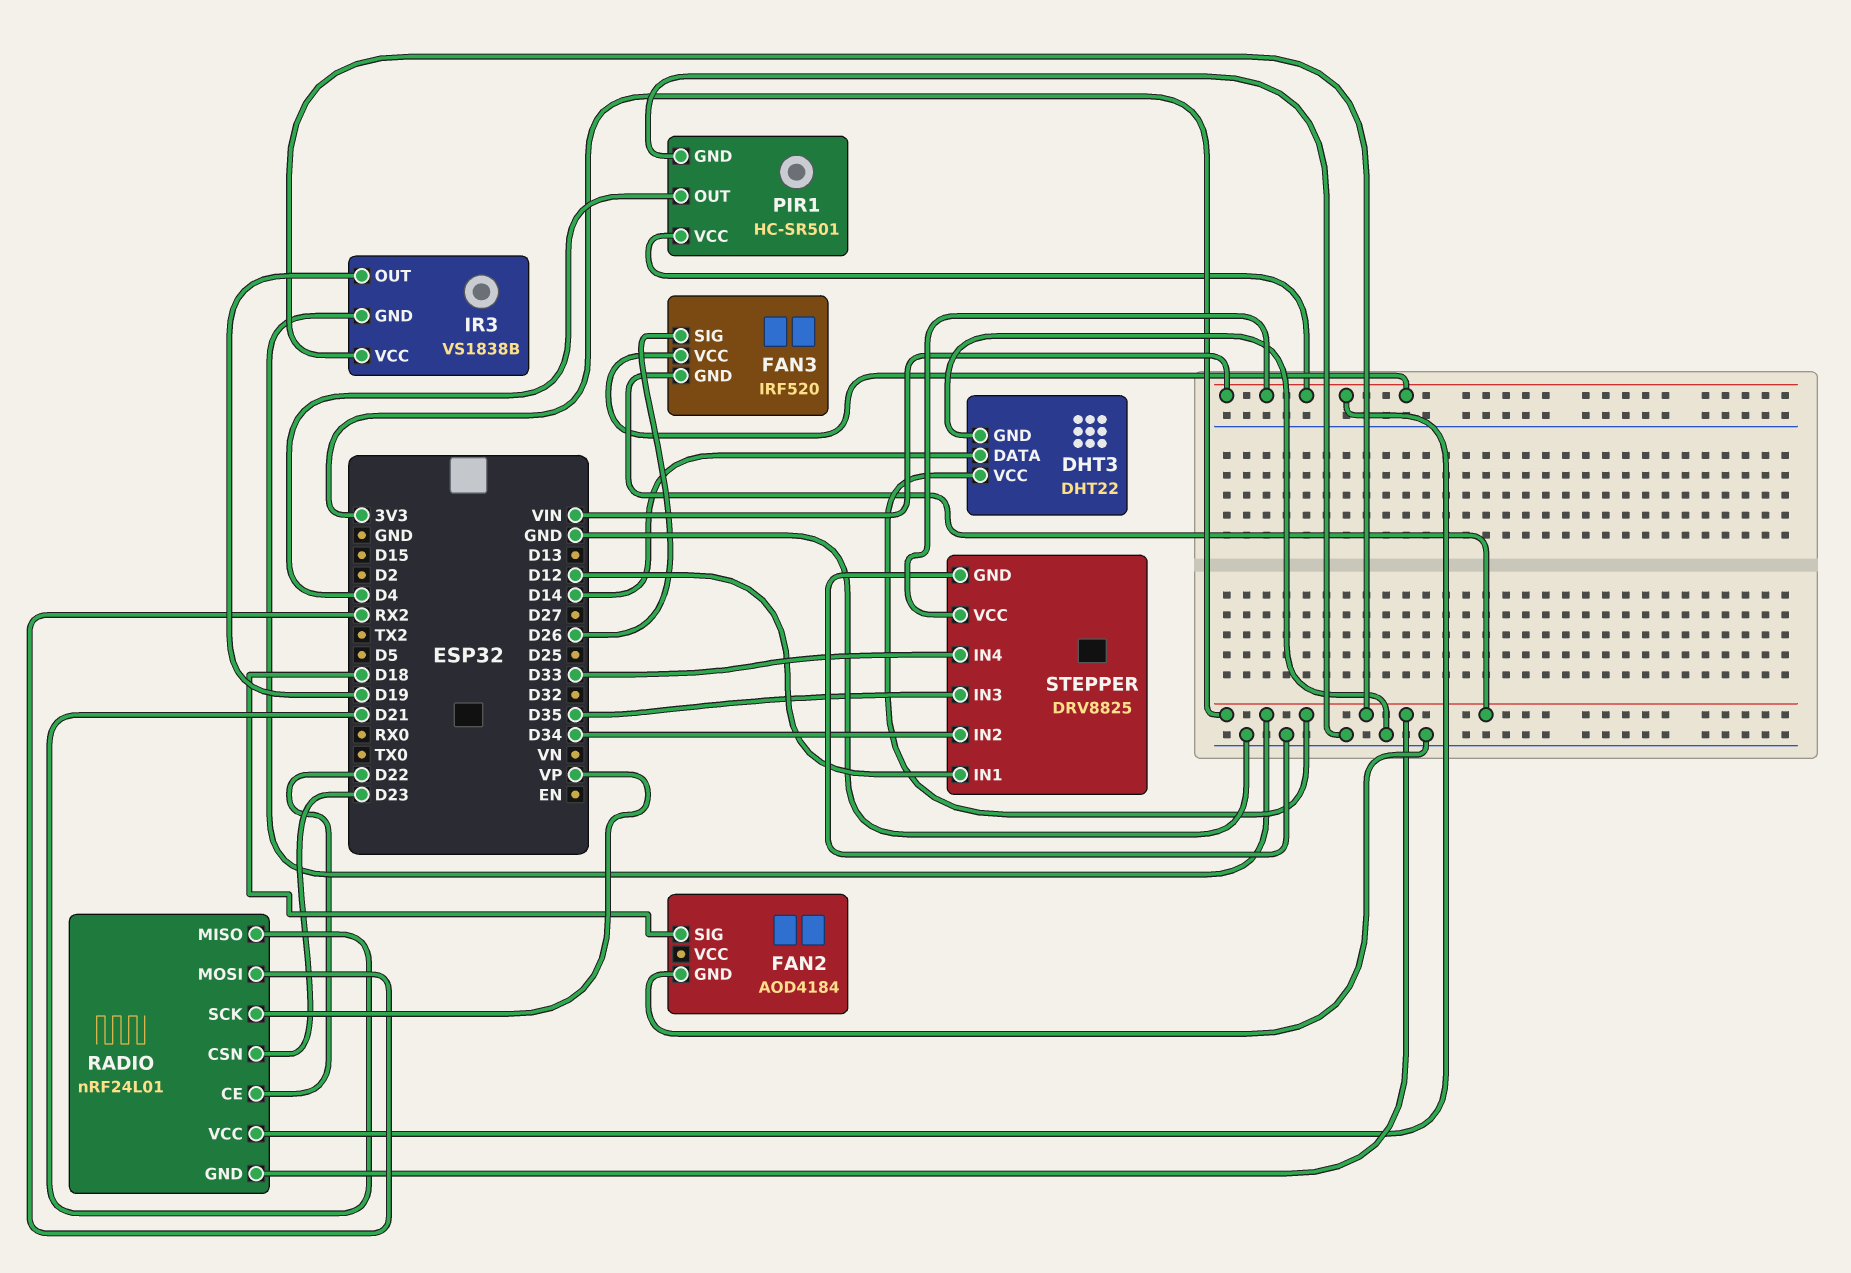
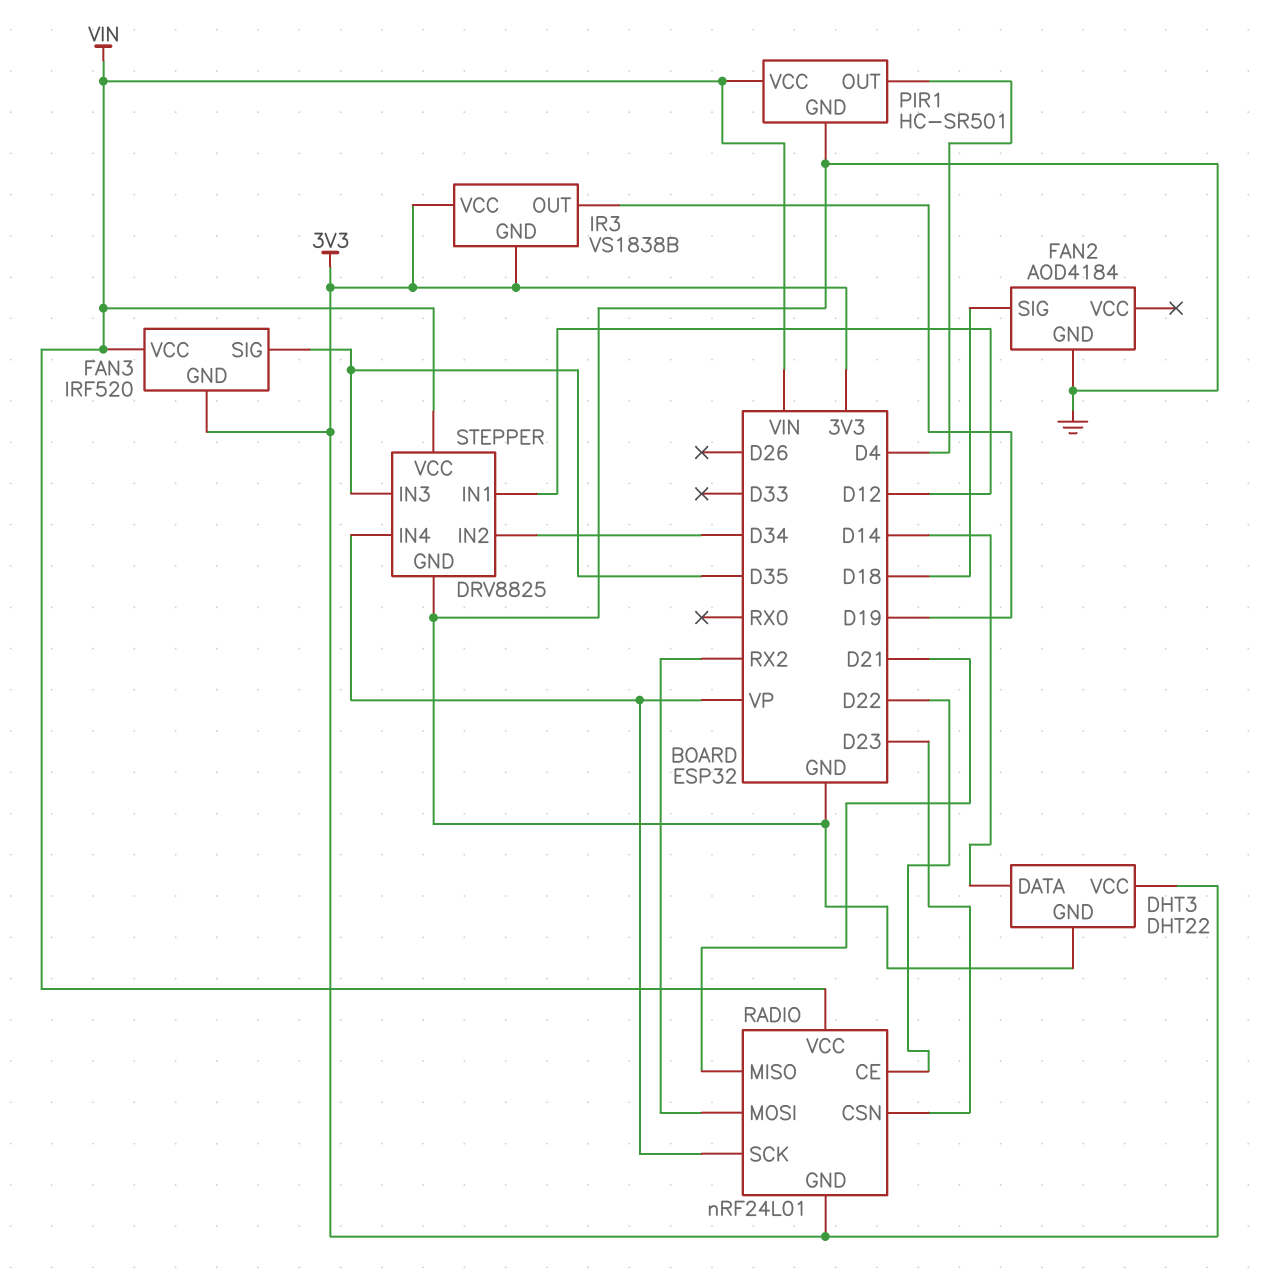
FAN3 pin SIG: D26 -> D35
STEPPER pin IN4: D33 -> VP

